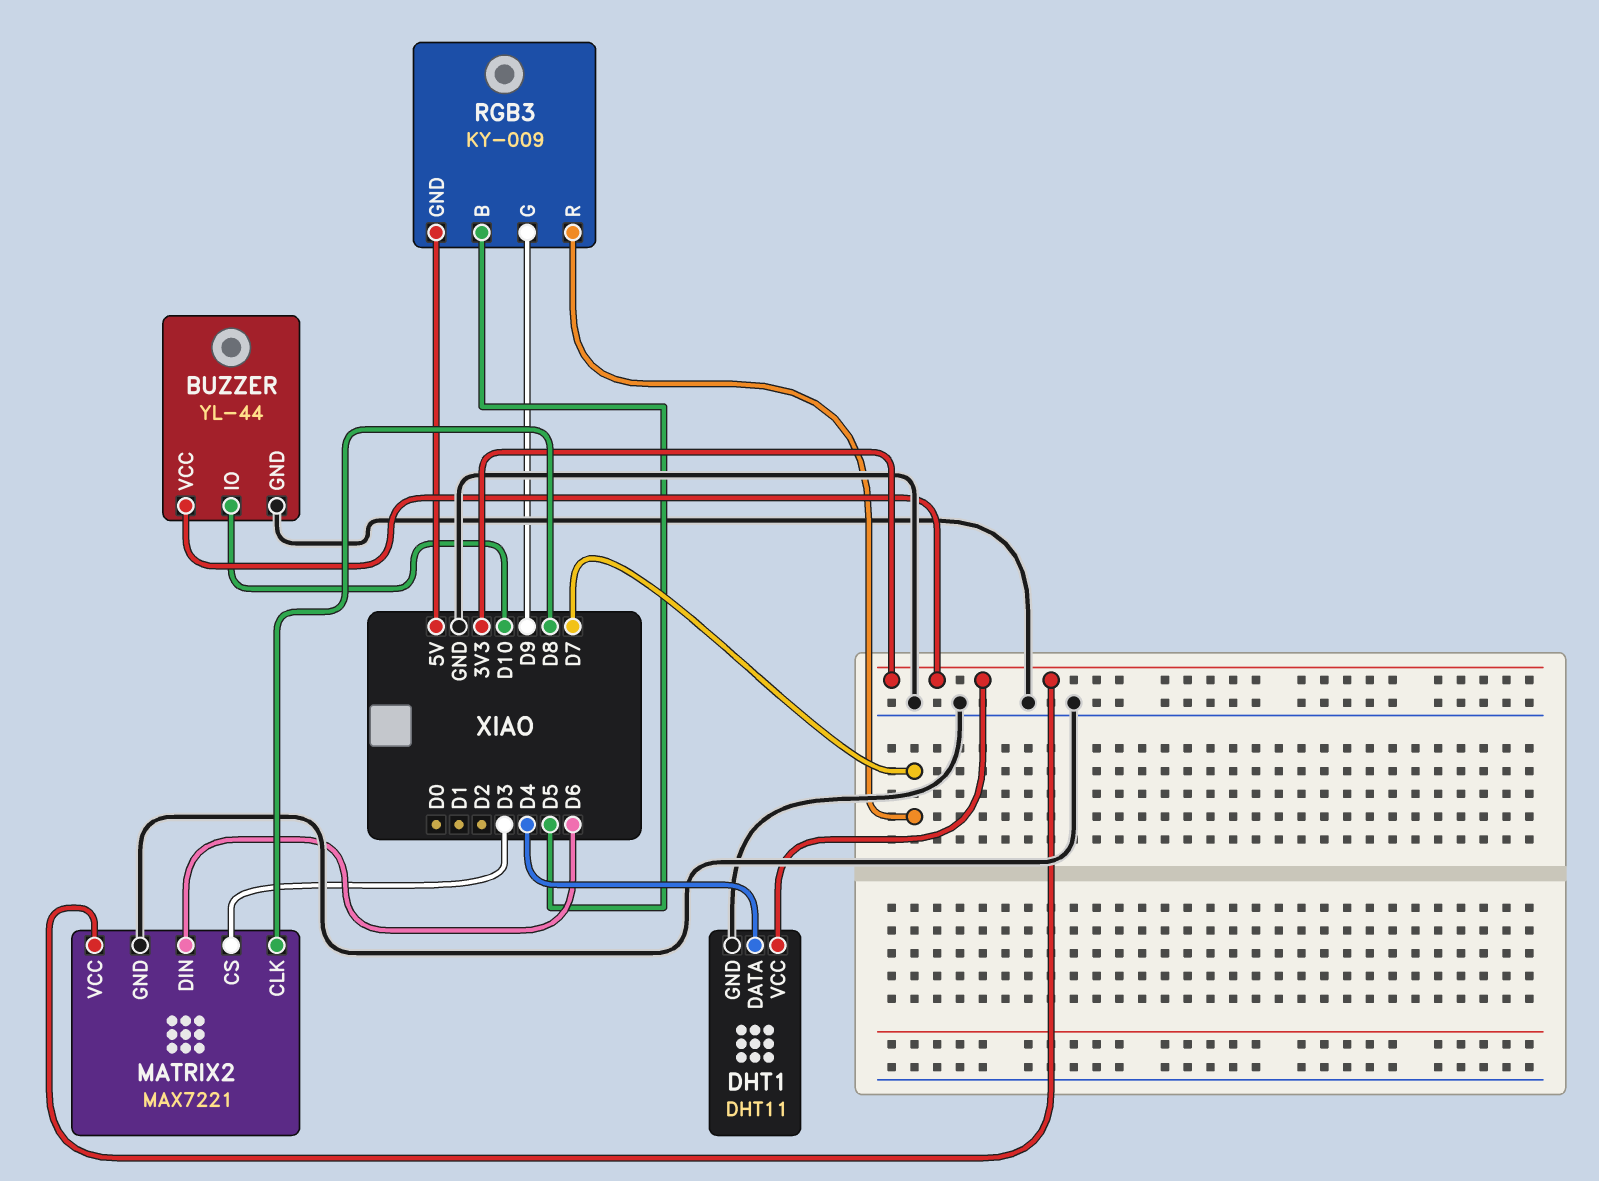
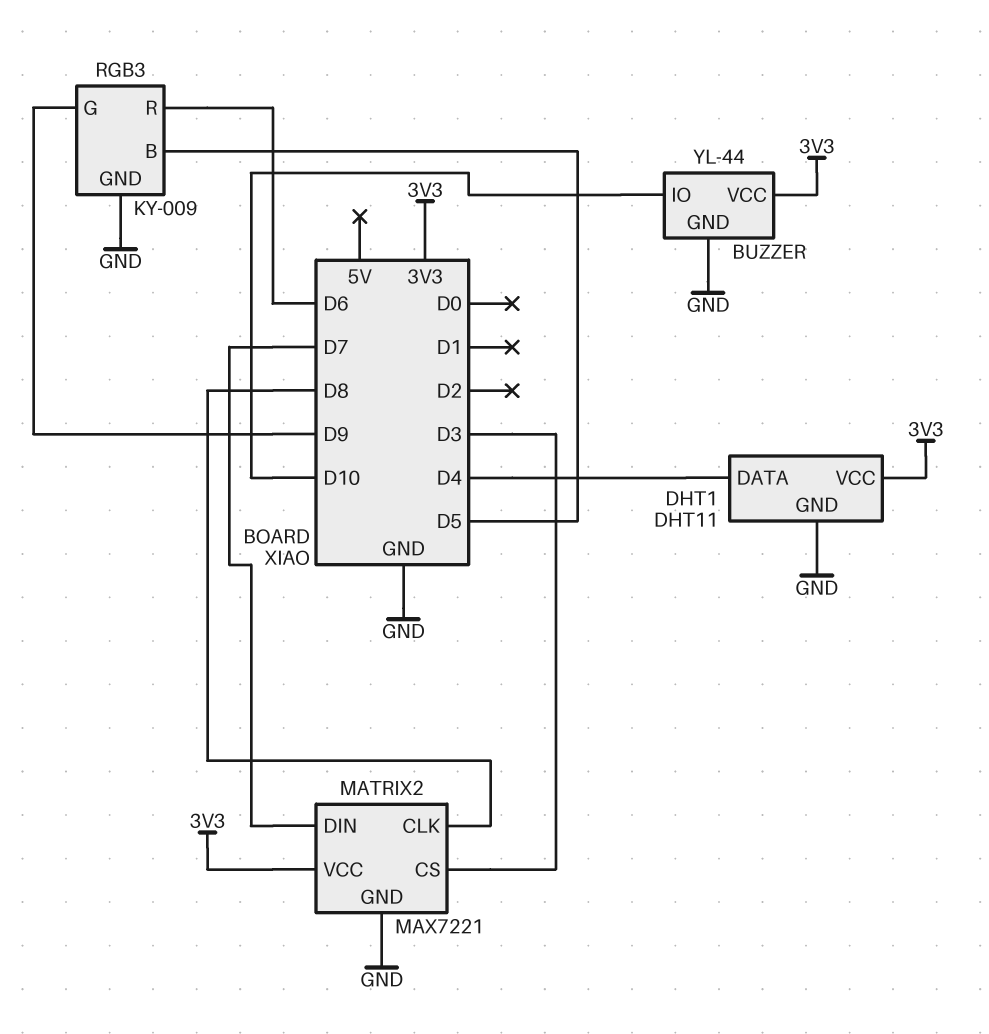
MATRIX2 pin DIN: D6 -> D7
RGB3 pin GND: 5V -> GND
RGB3 pin R: D7 -> D6

